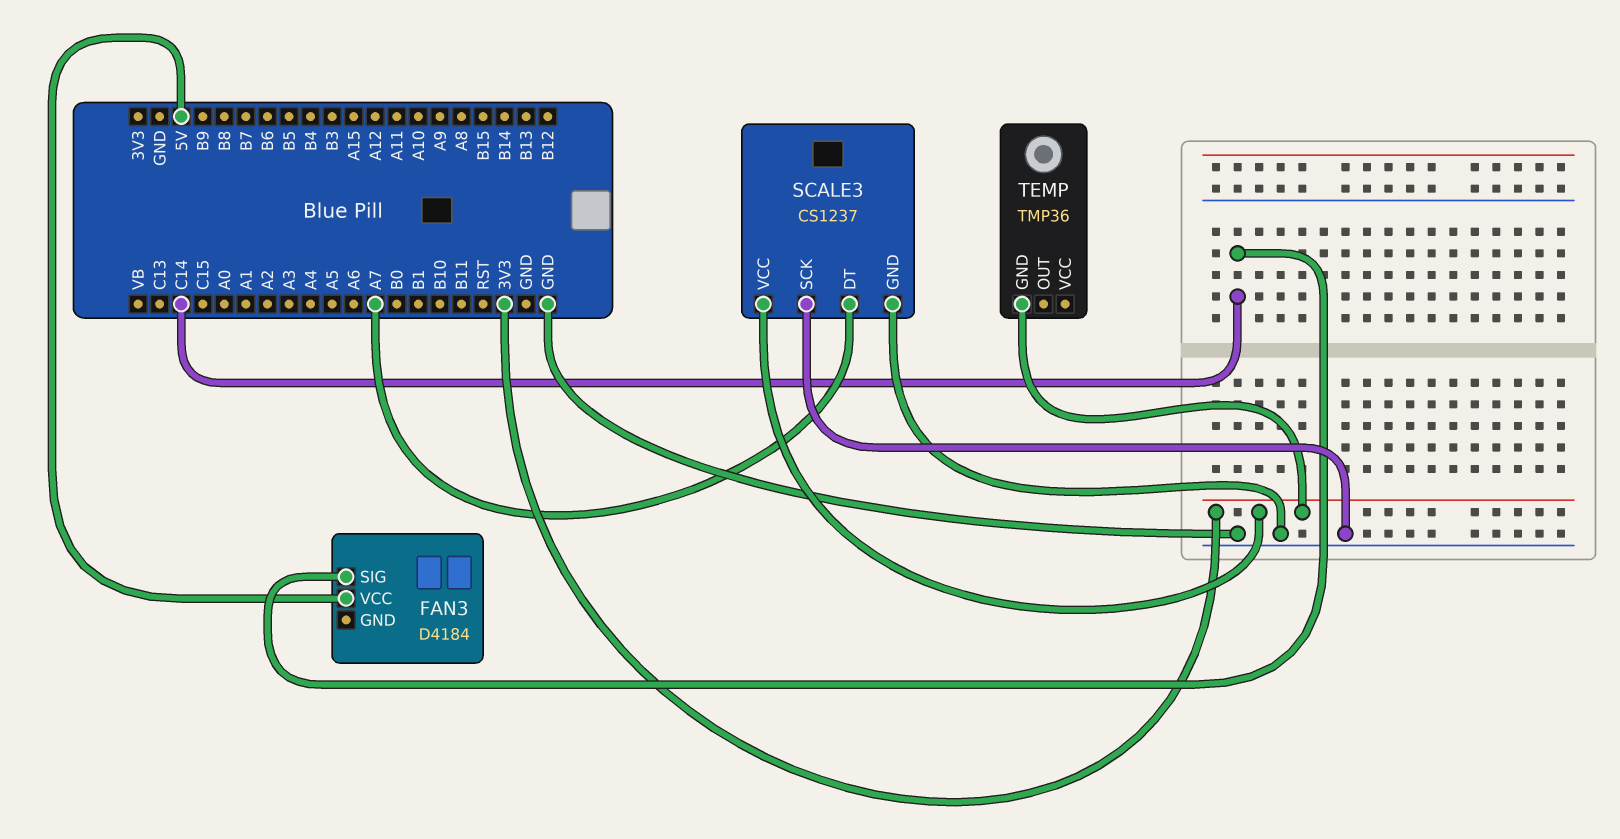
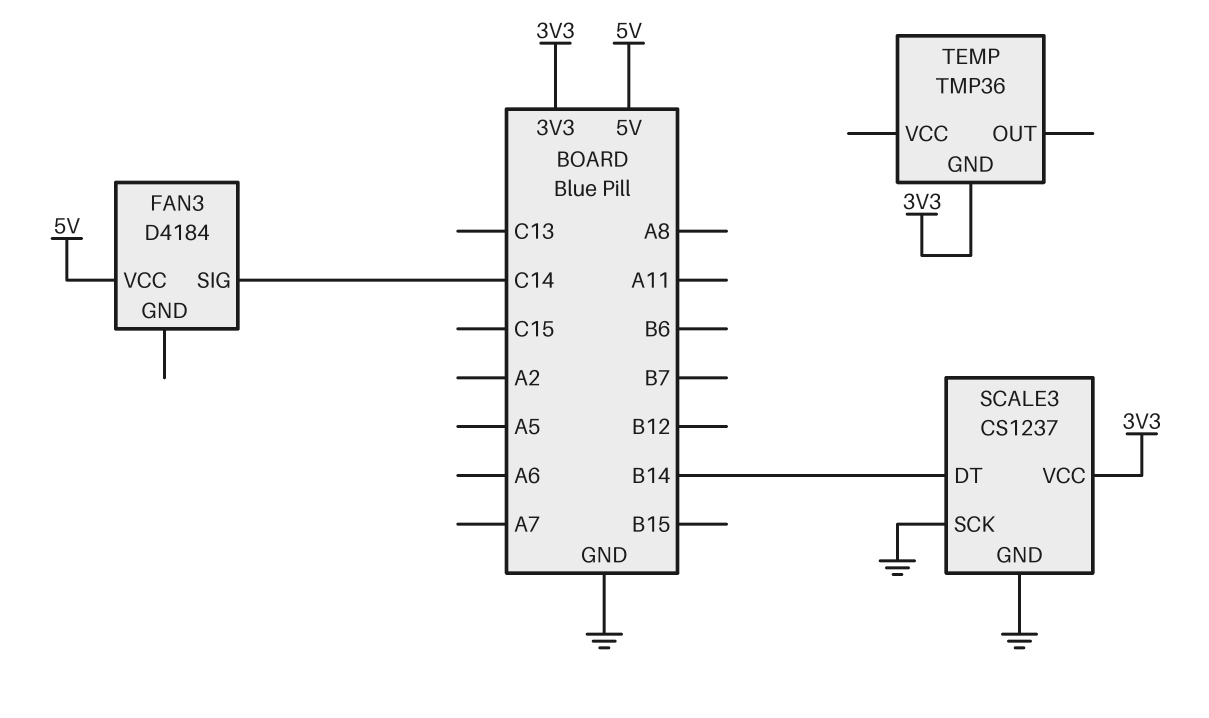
SCALE3 pin DT: A7 -> B14

